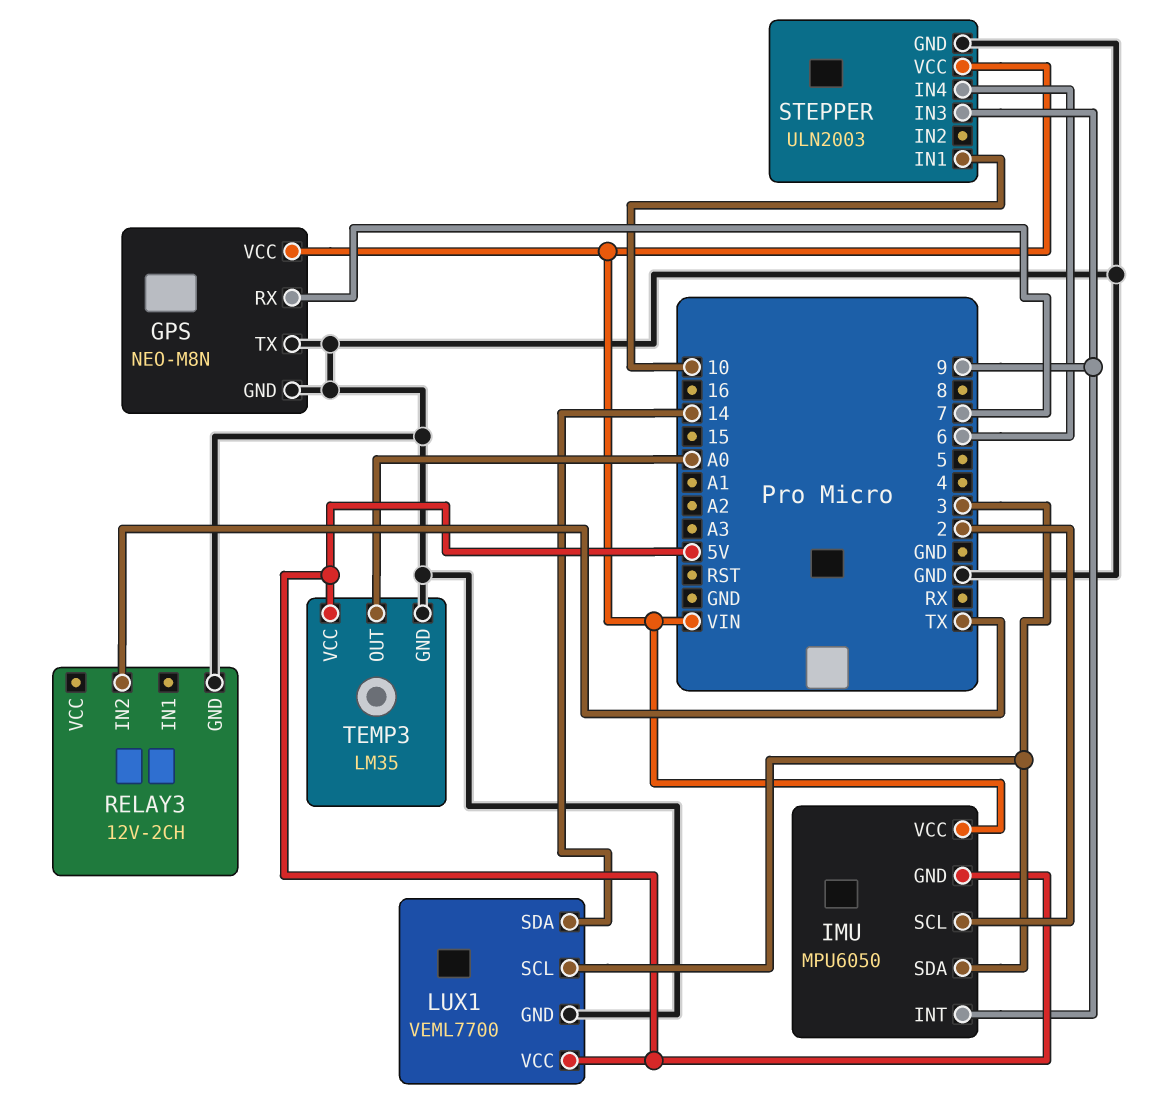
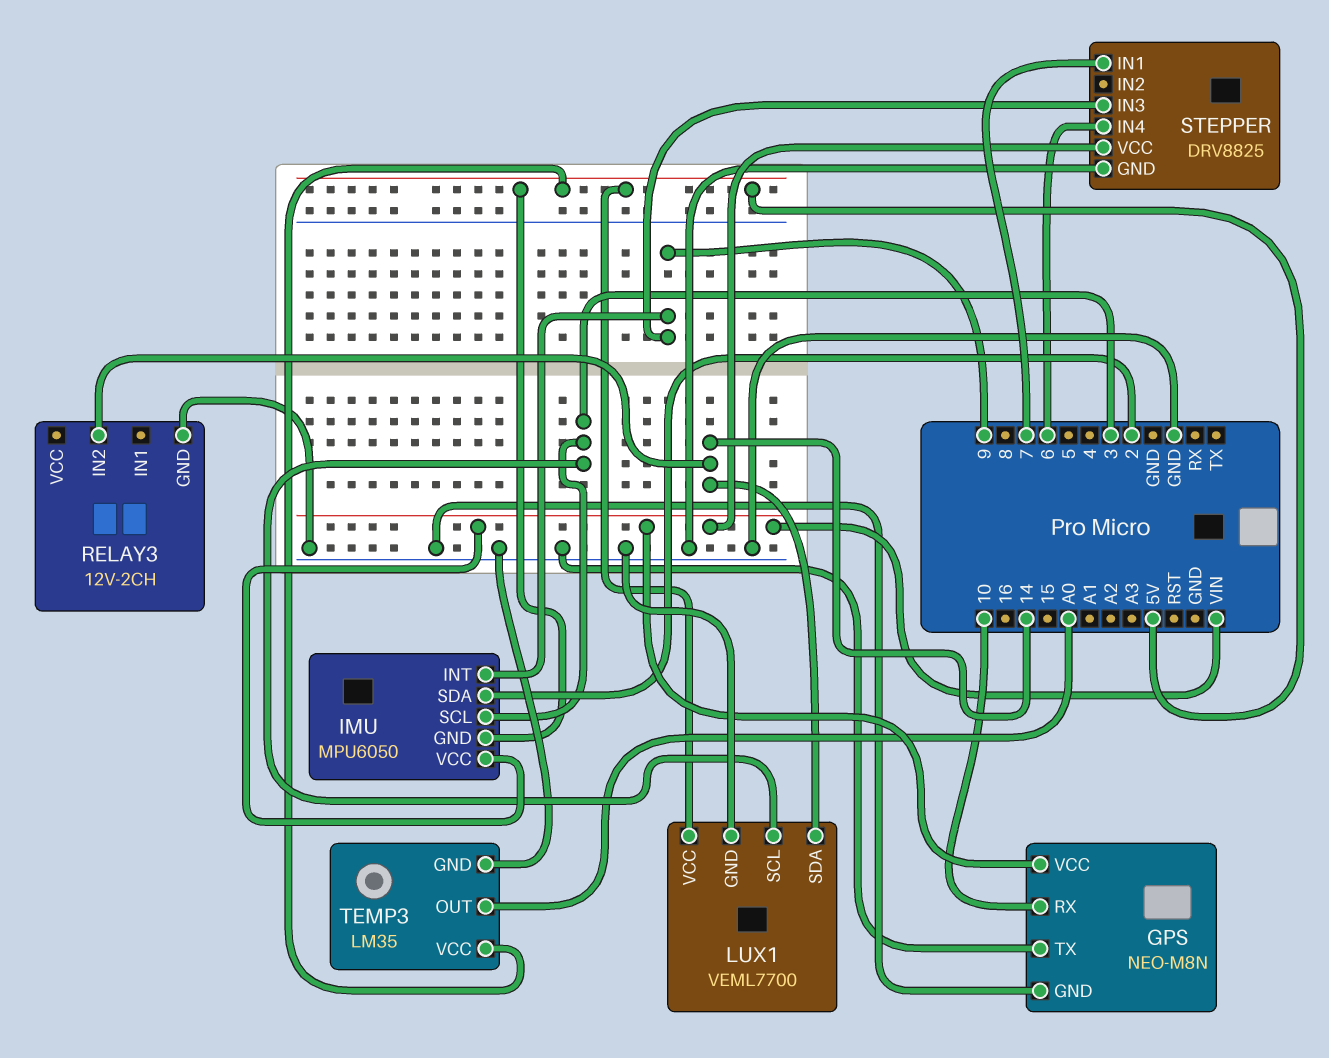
GPS pin RX: 7 -> 10
IMU pin SCL: 2 -> 3
IMU pin SDA: 3 -> 2
RELAY3 pin IN2: TX -> 14
STEPPER: ULN2003 -> DRV8825
STEPPER pin IN1: 10 -> 7

